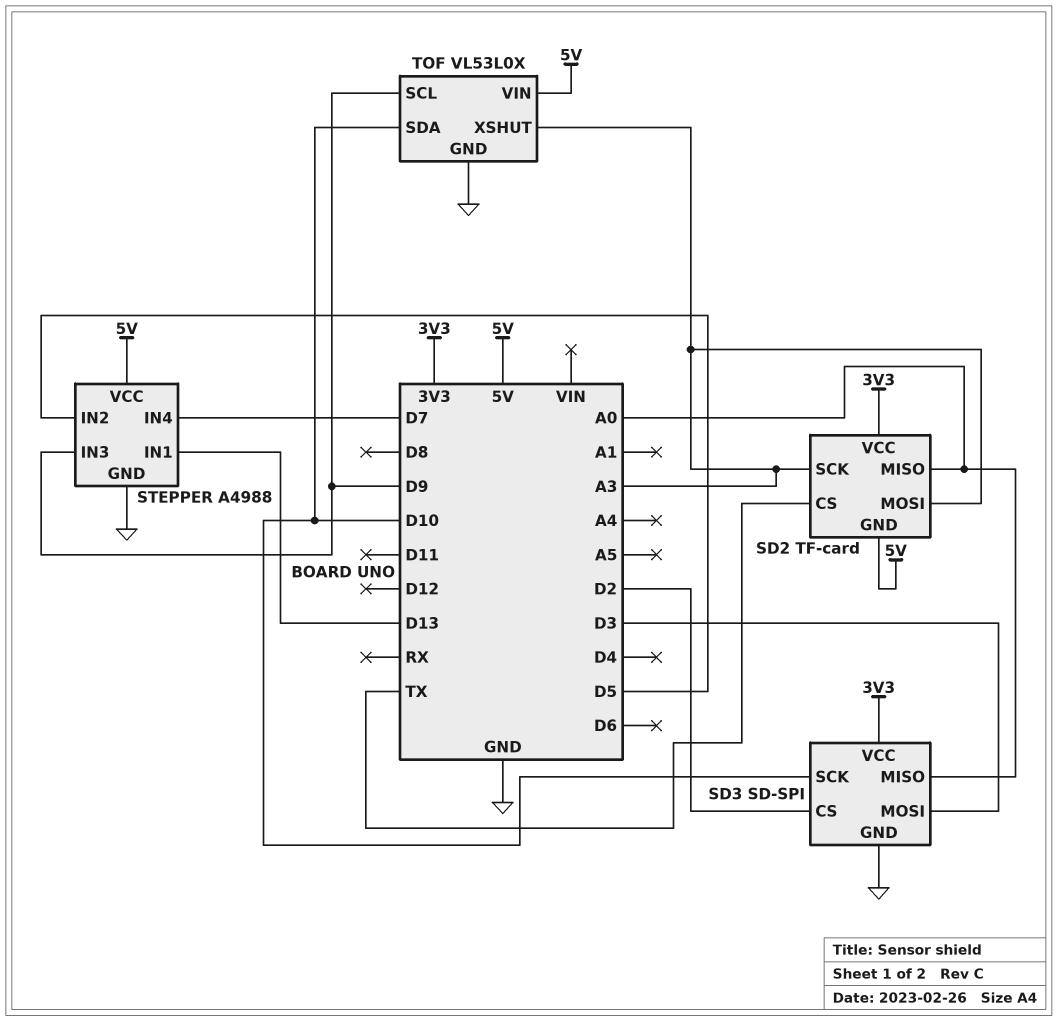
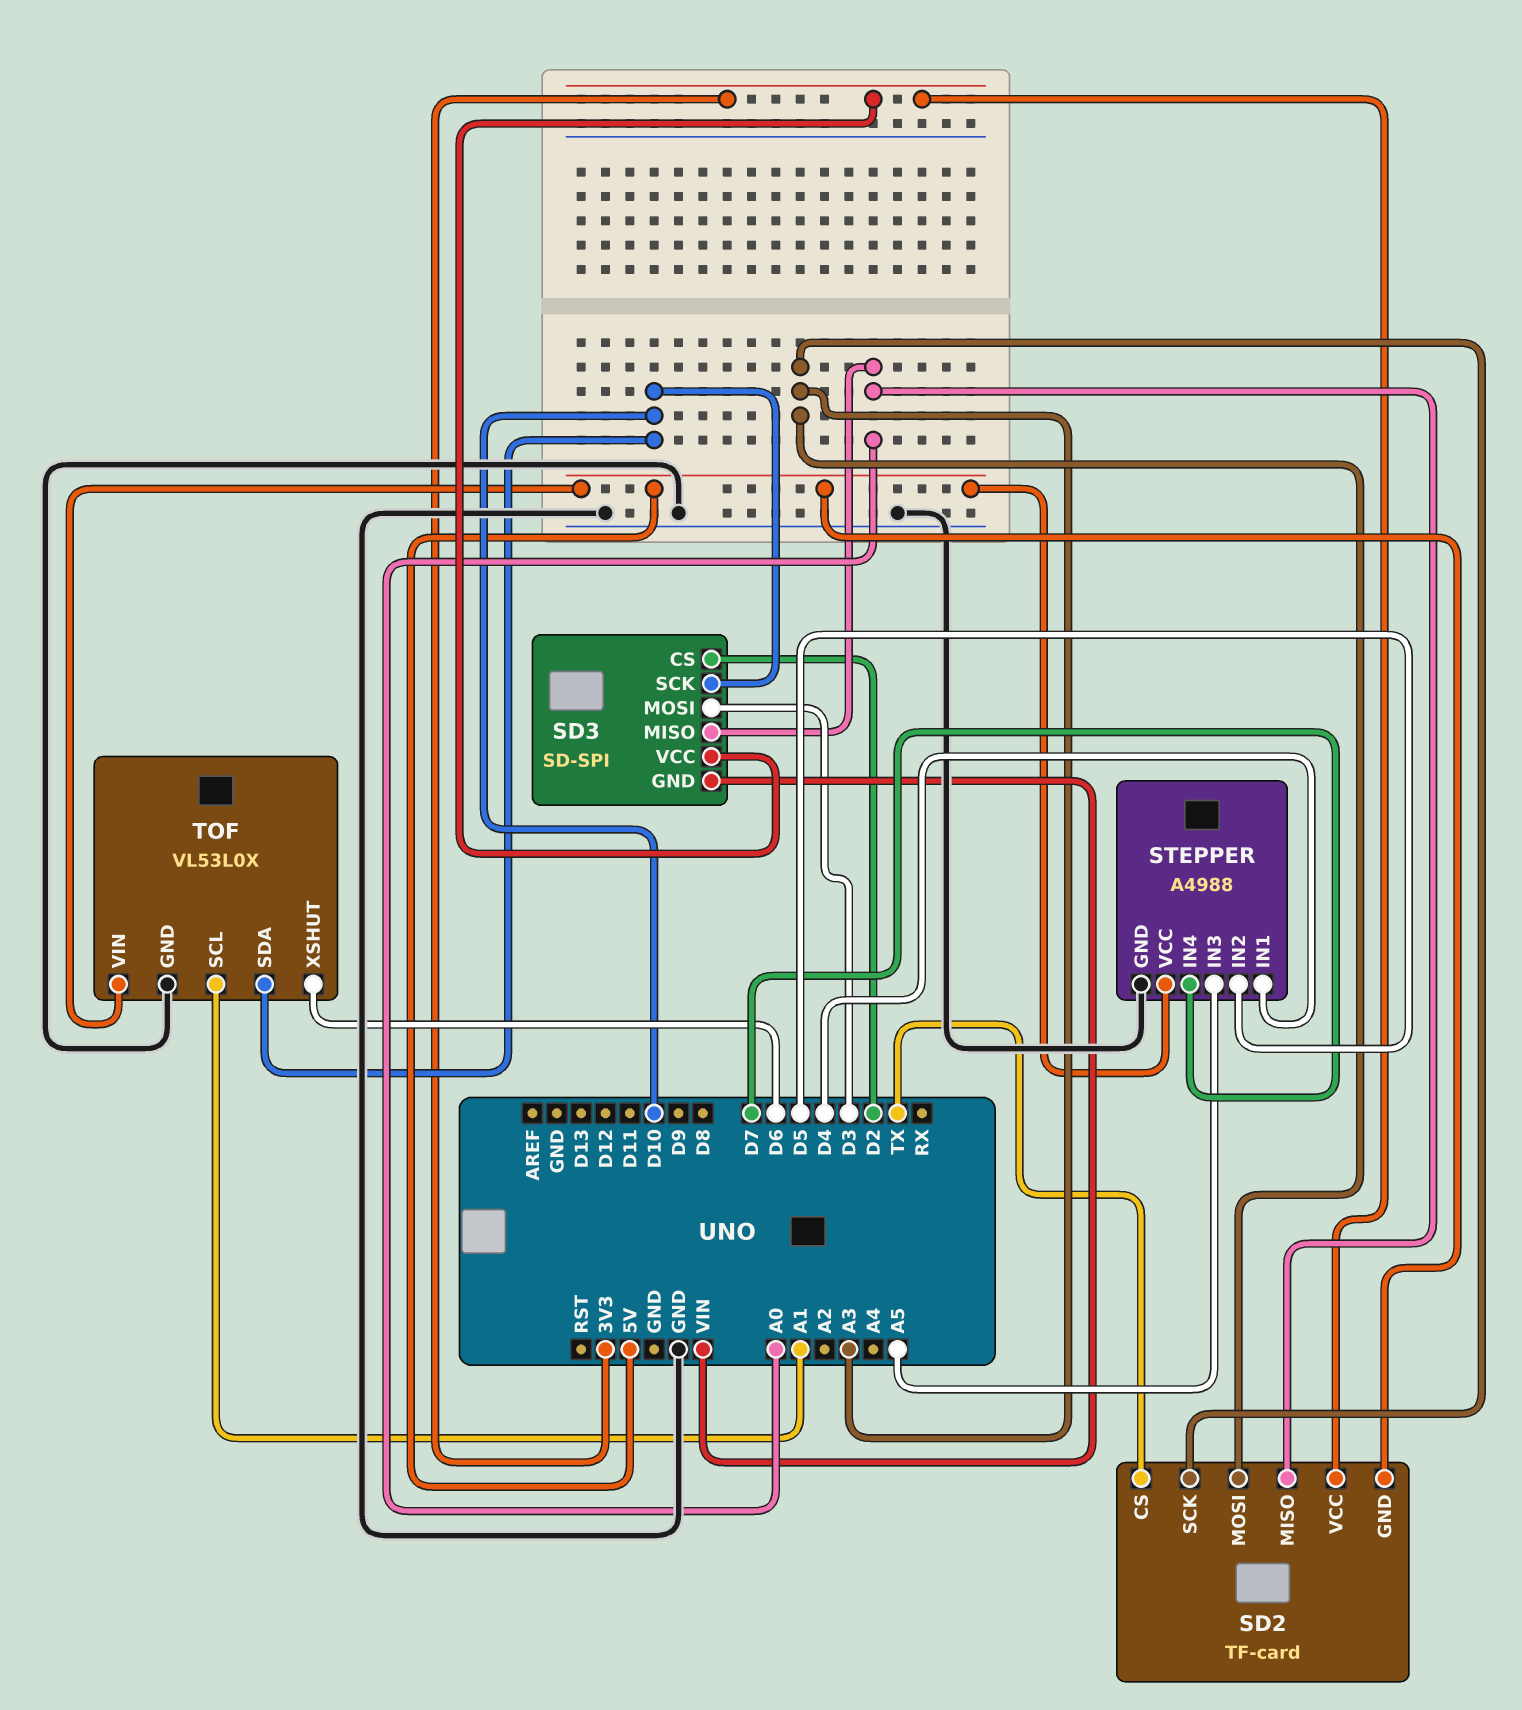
SD3 pin GND: GND -> VIN
STEPPER pin IN1: D13 -> D4
STEPPER pin IN3: D9 -> A5
TOF pin SCL: D9 -> A1
TOF pin XSHUT: A3 -> D6

